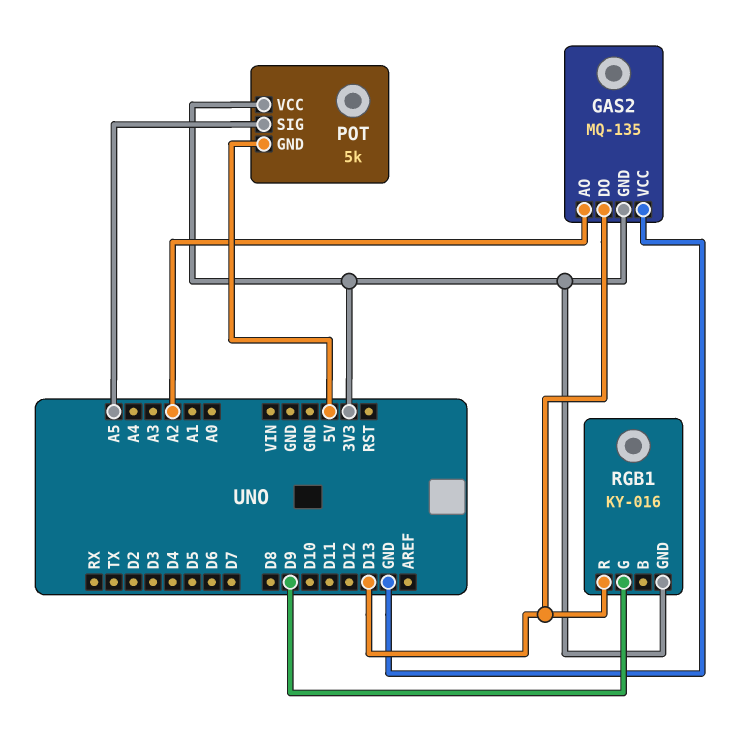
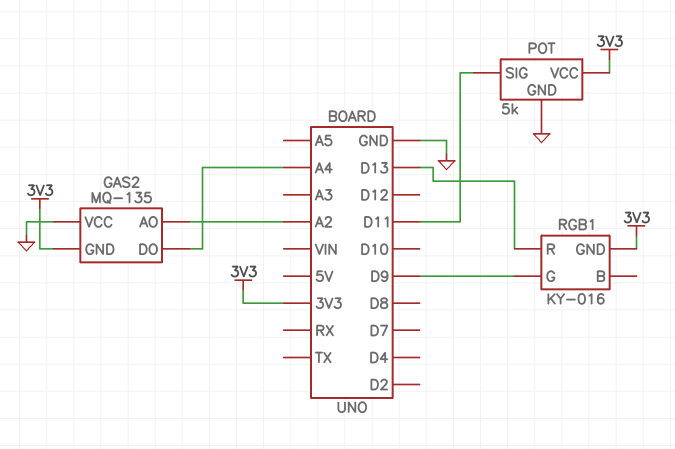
GAS2 pin DO: D13 -> A4
POT pin GND: 5V -> GND
POT pin SIG: A5 -> D11

